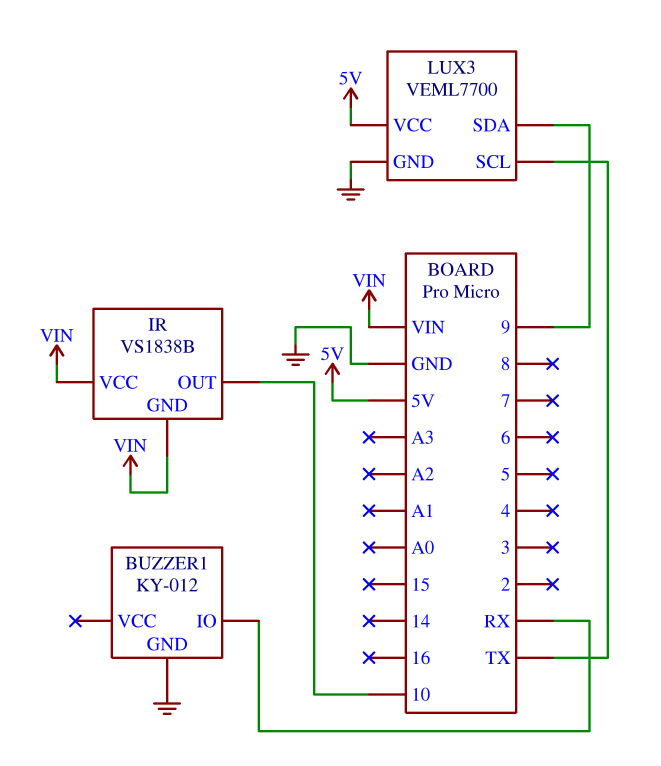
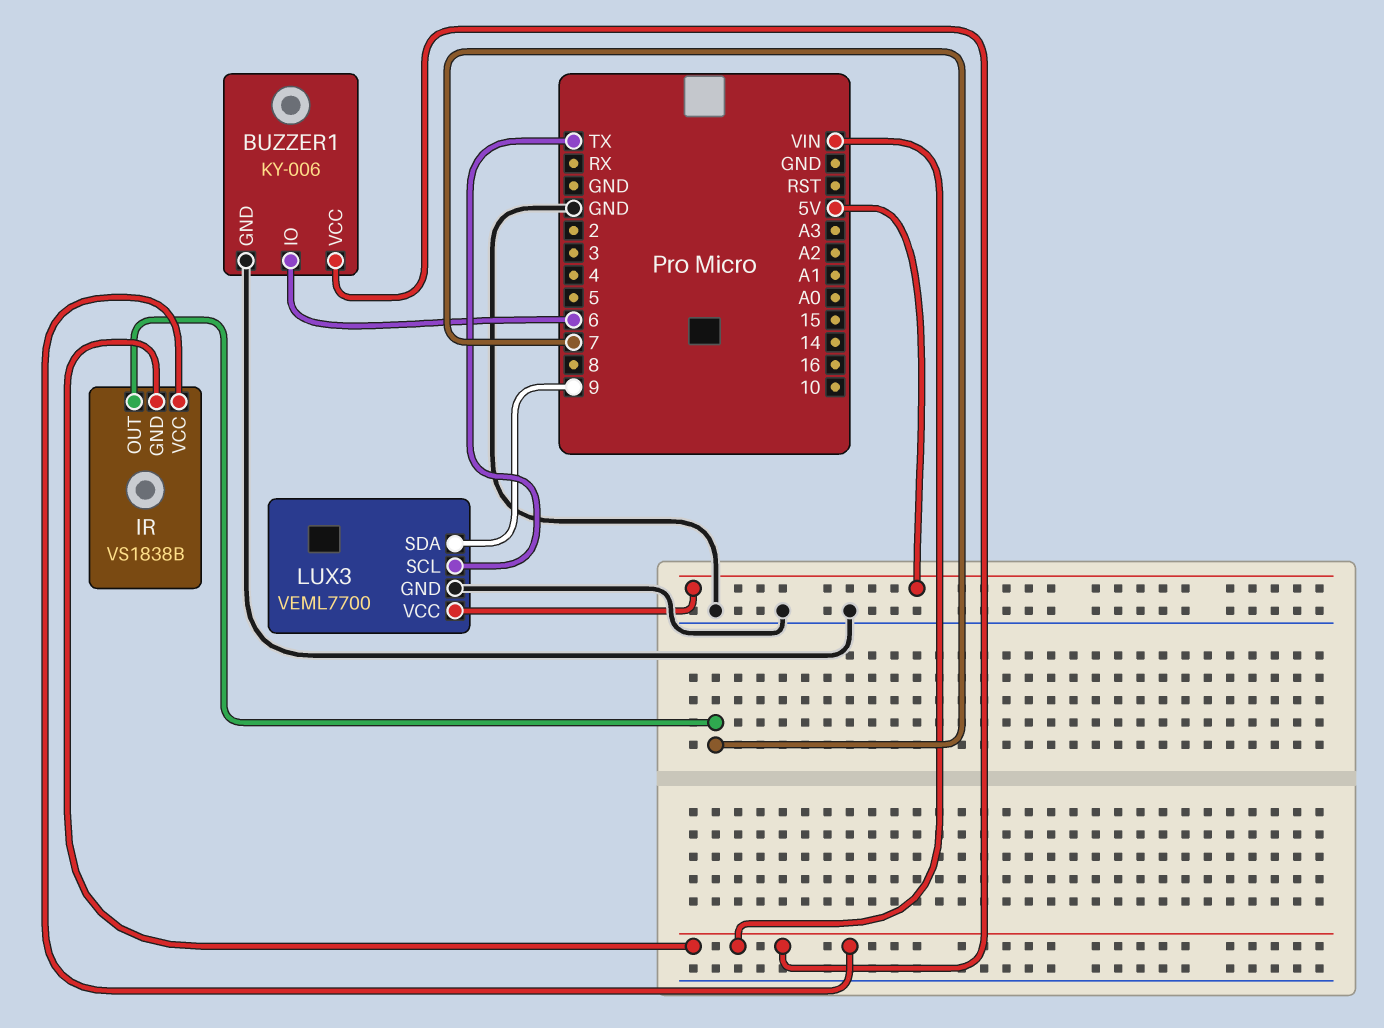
BUZZER1: KY-012 -> KY-006
BUZZER1 pin IO: RX -> 6
BUZZER1 pin VCC: none -> VIN
IR pin OUT: 10 -> 7

